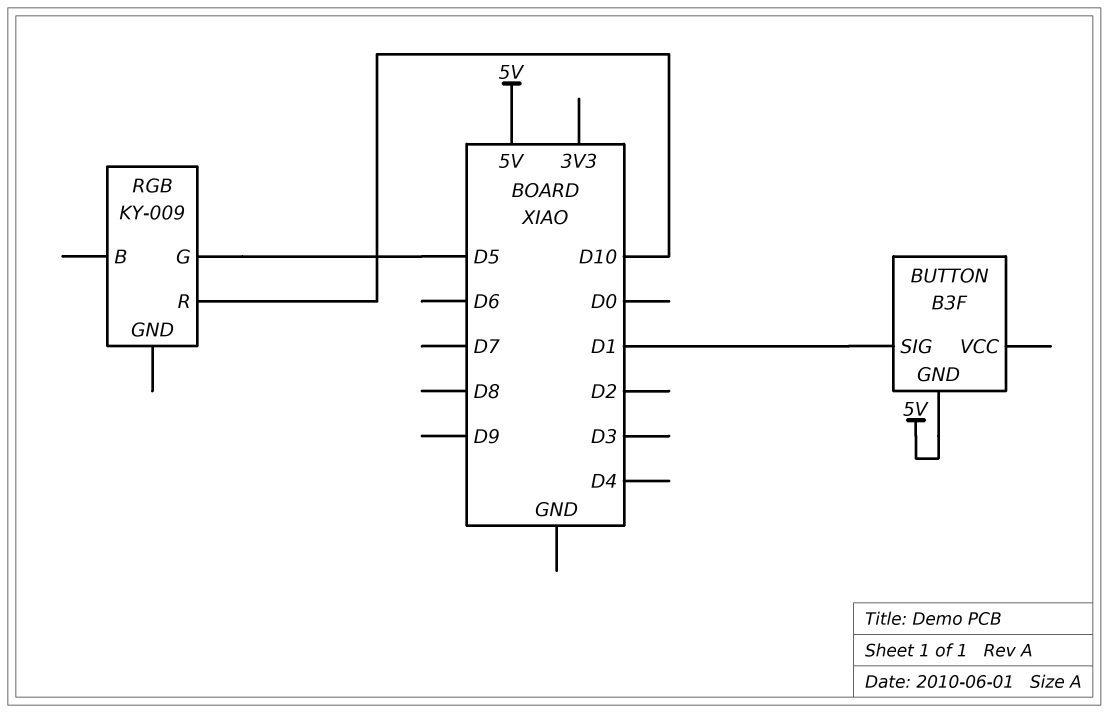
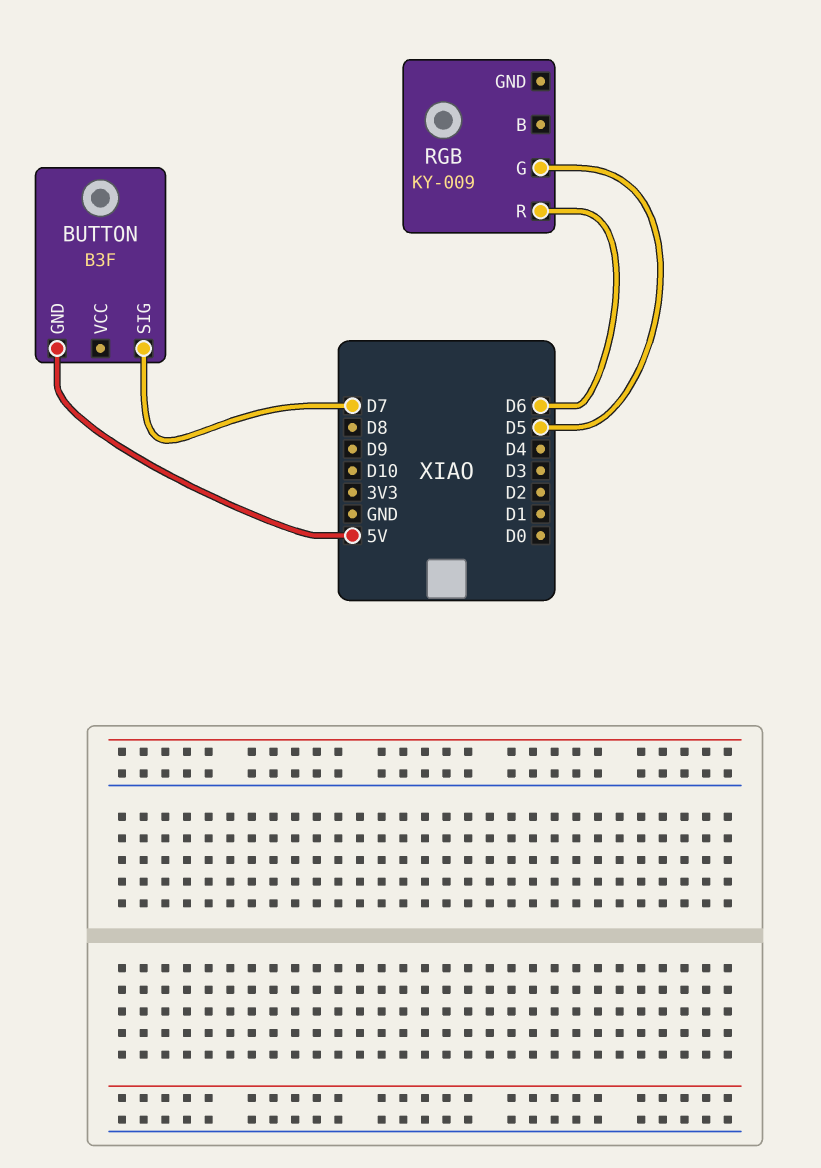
BUTTON pin SIG: D1 -> D7
RGB pin R: D10 -> D6

